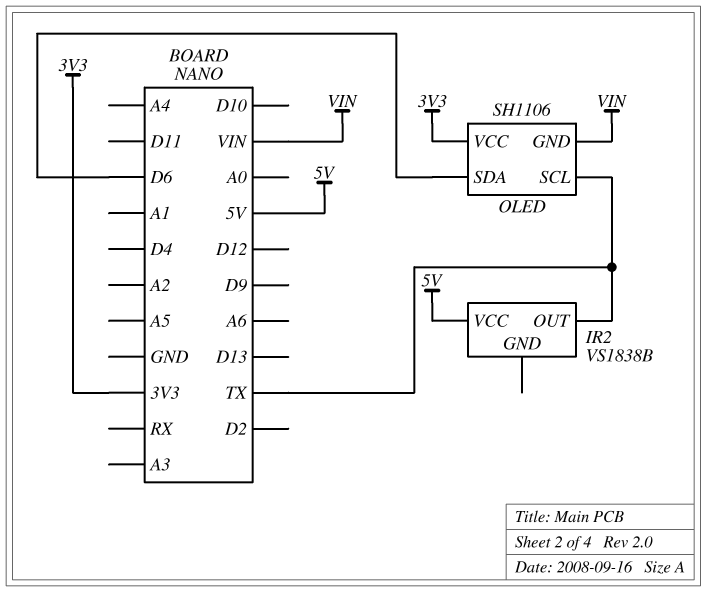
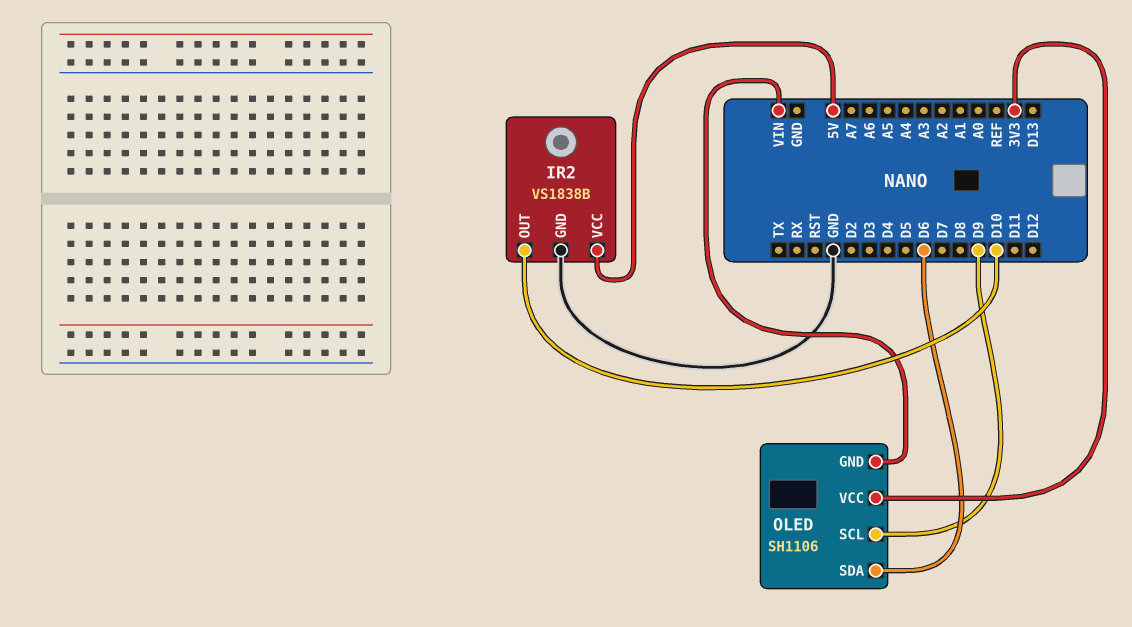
IR2 pin GND: none -> GND
IR2 pin OUT: TX -> D10
OLED pin SCL: TX -> D9

